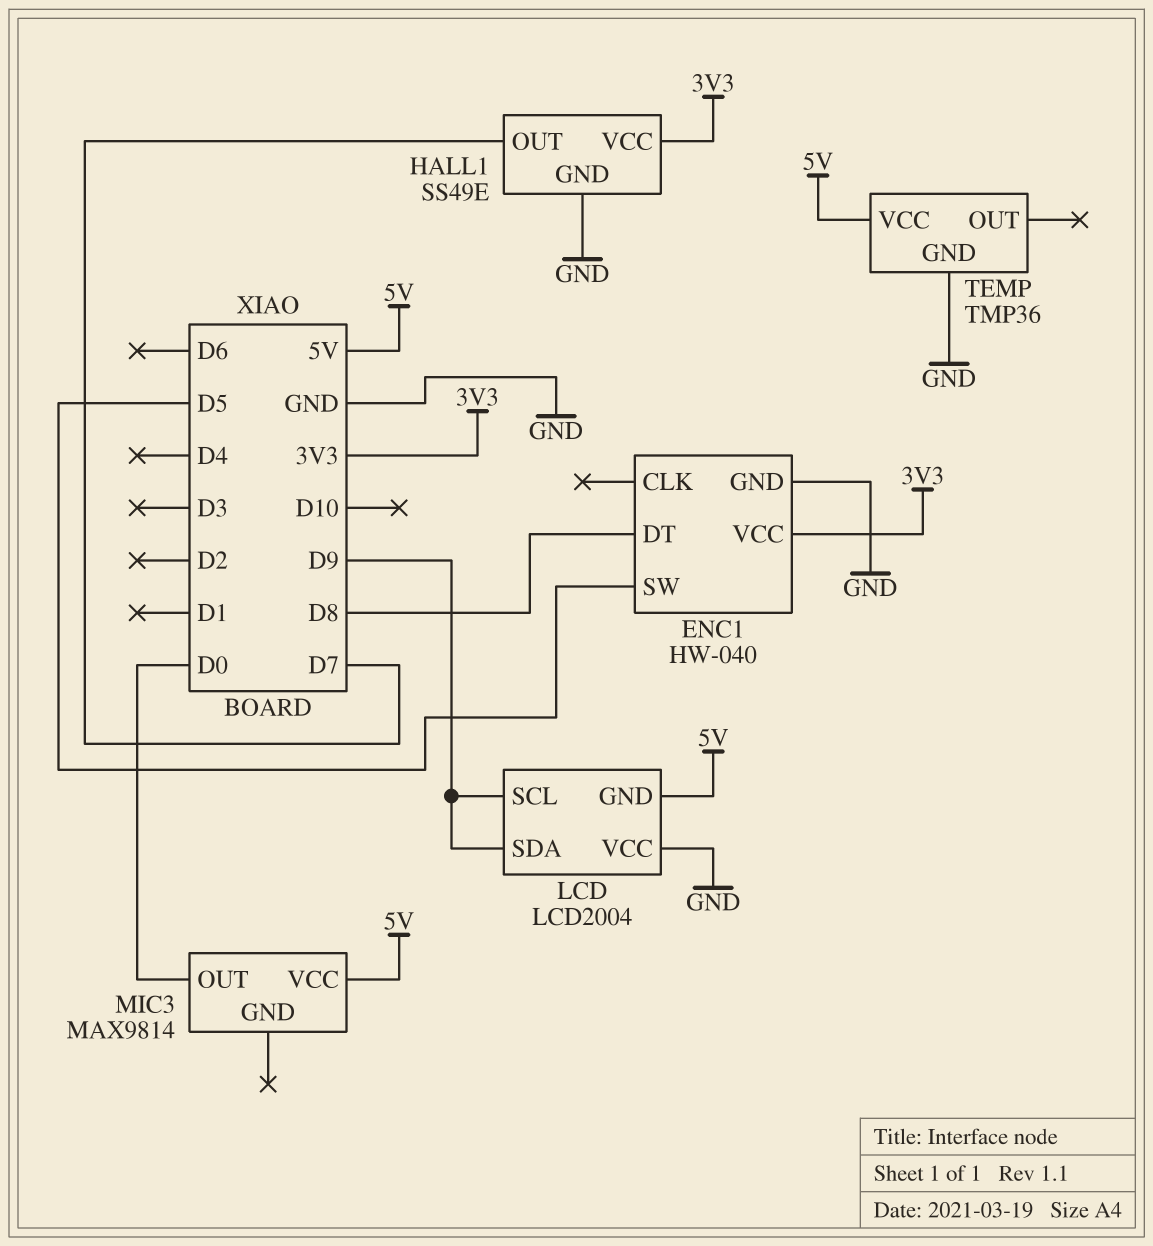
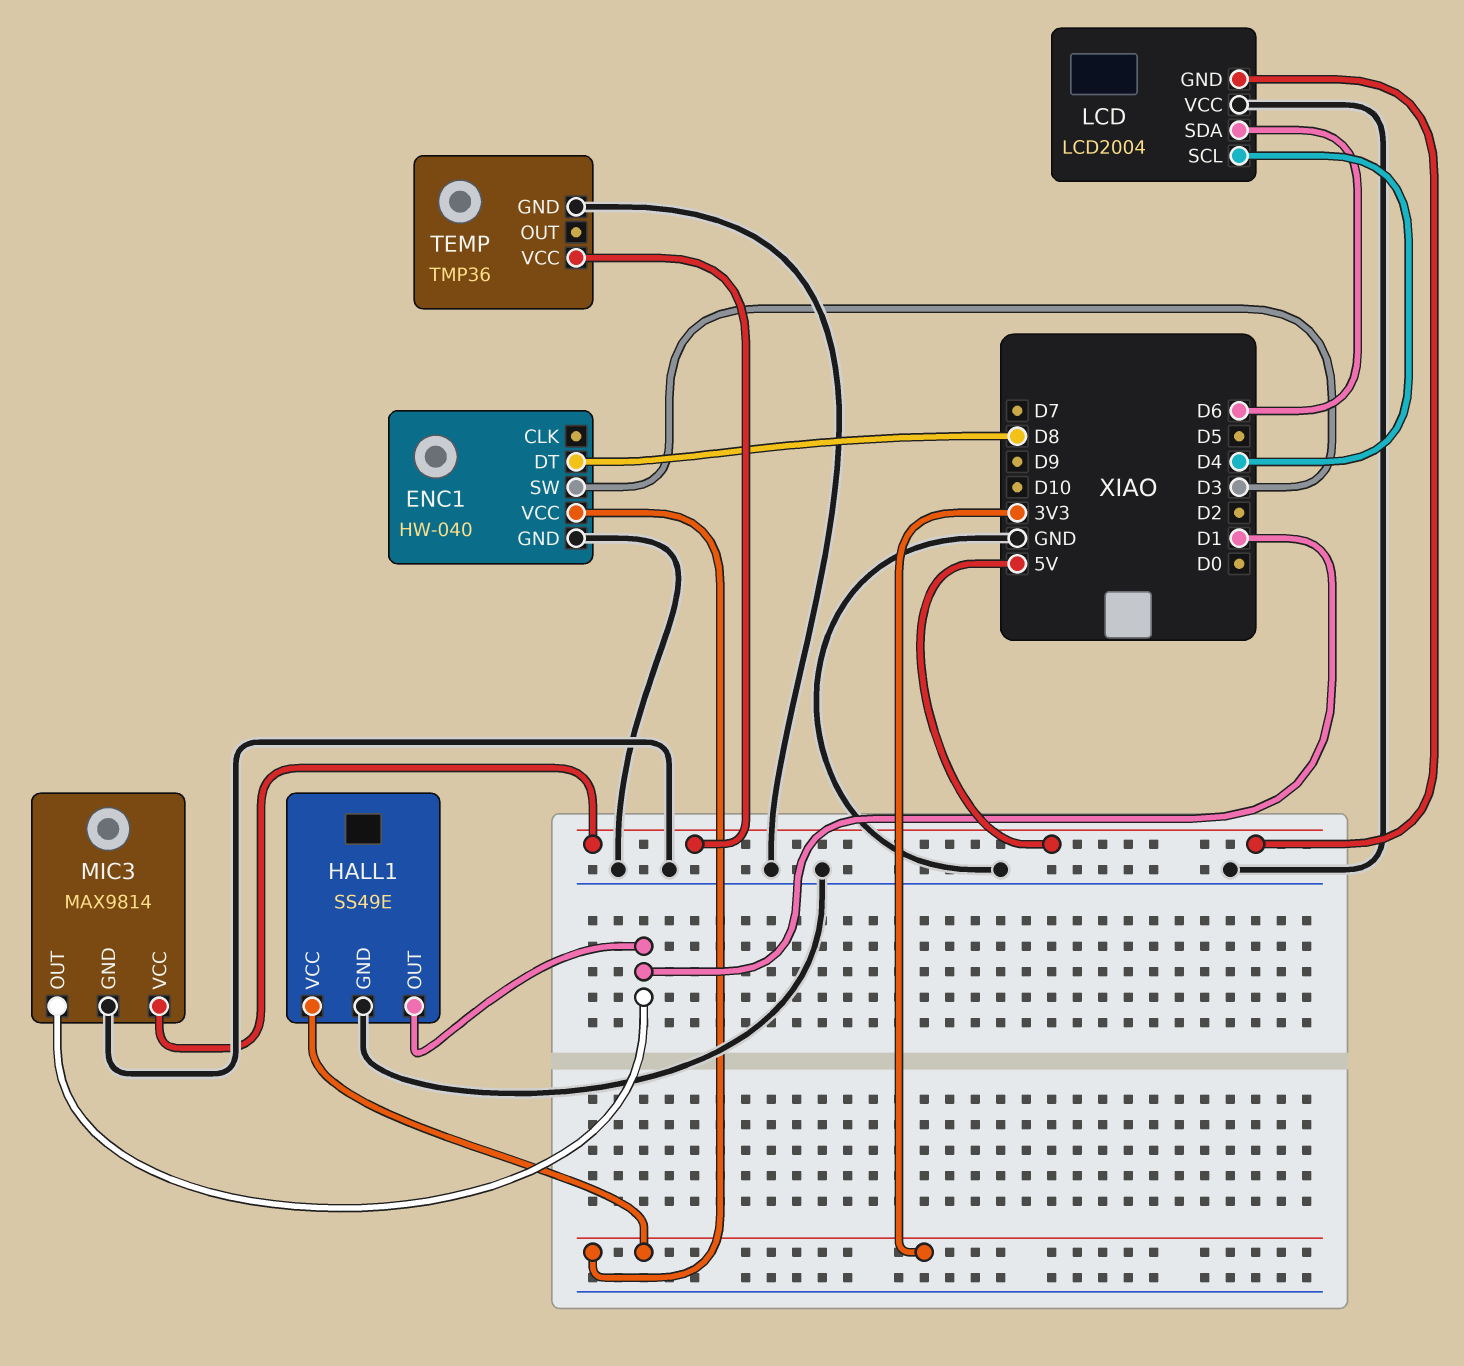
ENC1 pin SW: D5 -> D3
HALL1 pin OUT: D7 -> D1
LCD pin SCL: D9 -> D4
LCD pin SDA: D9 -> D6
MIC3 pin GND: none -> GND
MIC3 pin OUT: D0 -> D1

